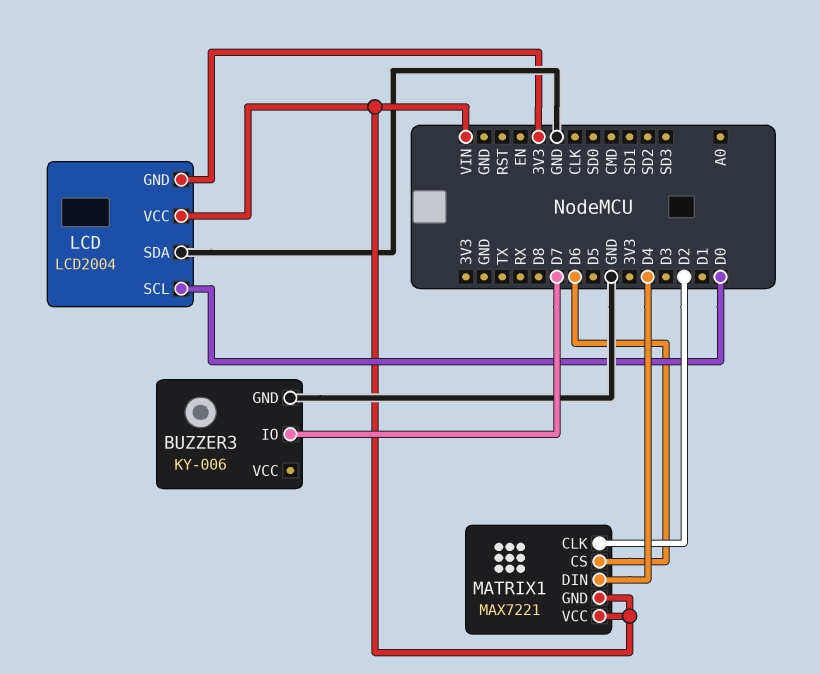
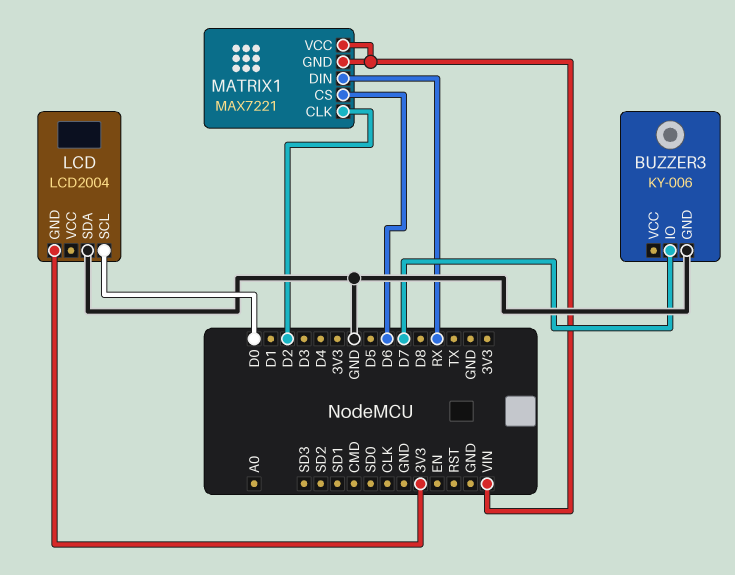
LCD pin VCC: VIN -> none
MATRIX1 pin DIN: D4 -> RX

